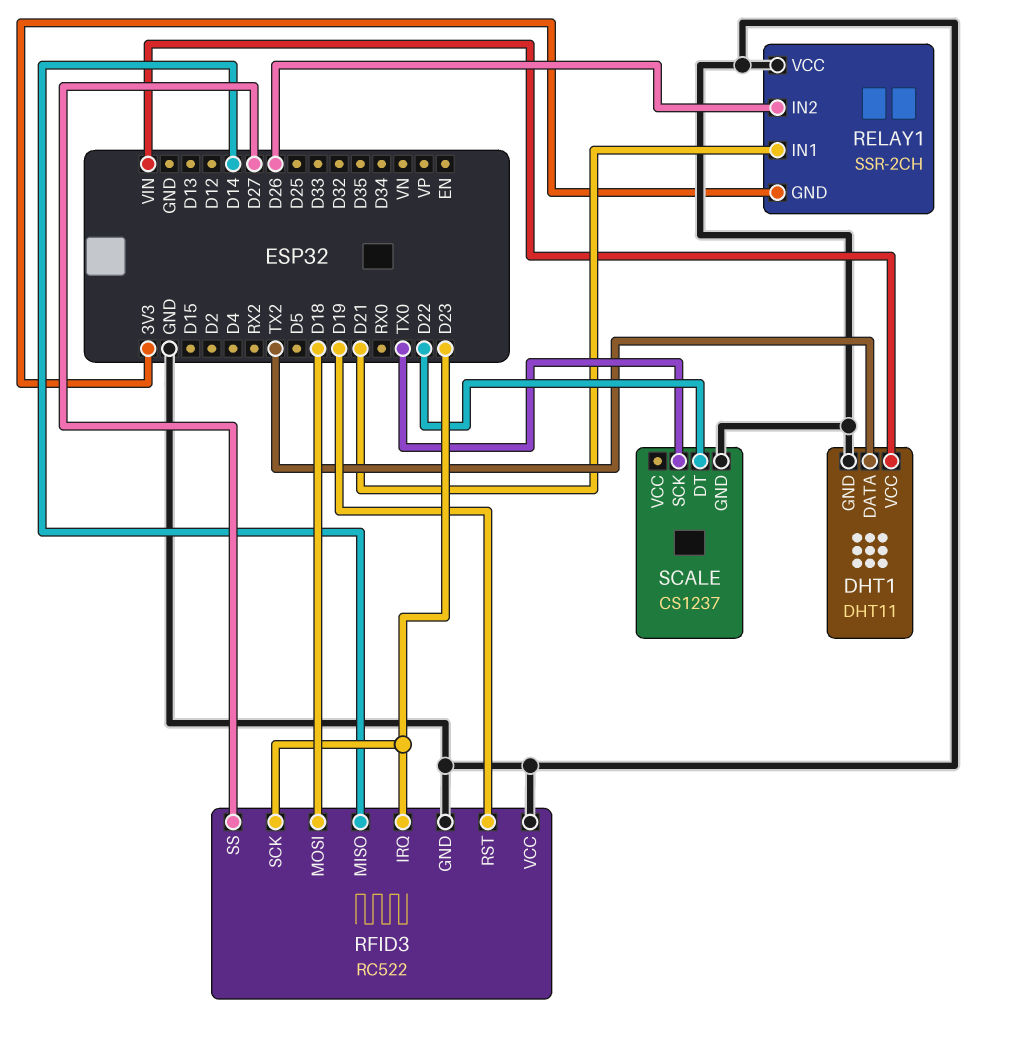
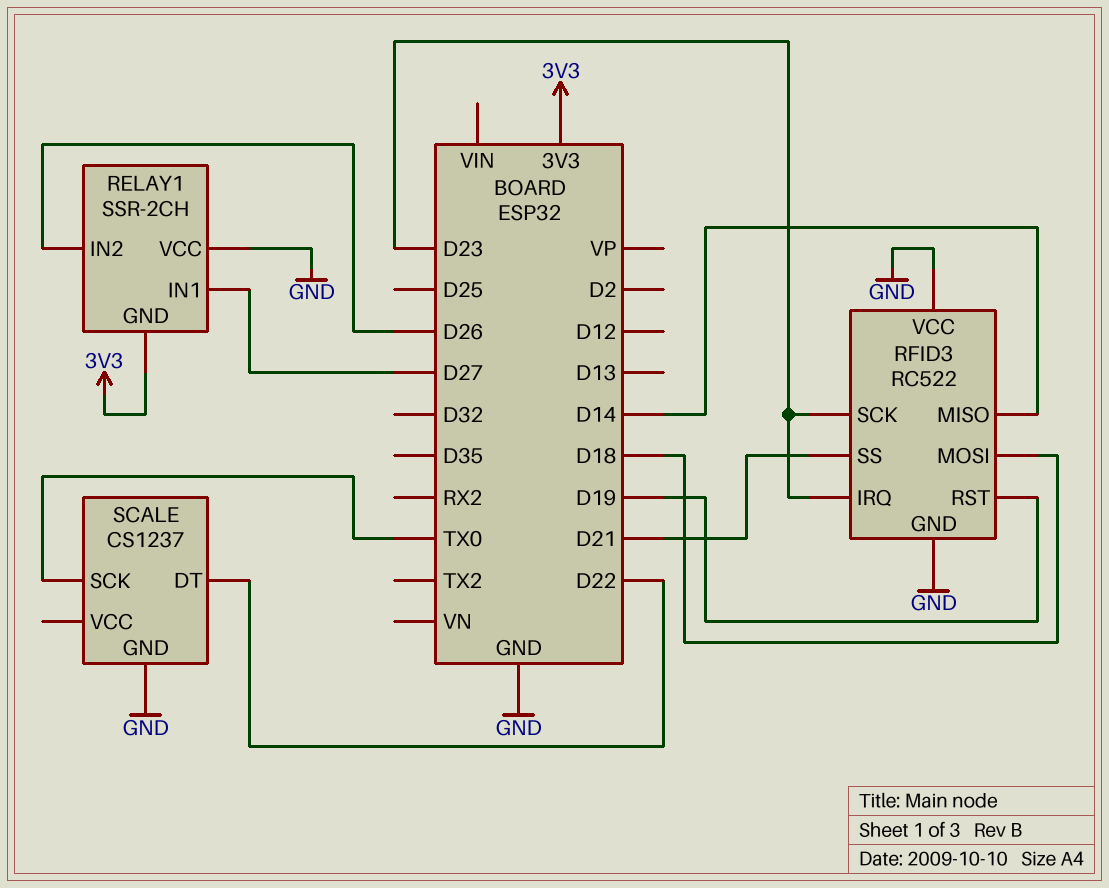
DHT1: DHT11 -> none
DHT1 pin DATA: TX2 -> none
DHT1 pin GND: GND -> none
DHT1 pin VCC: VIN -> none
RELAY1 pin IN1: D21 -> D27
RFID3 pin SS: D27 -> D21

